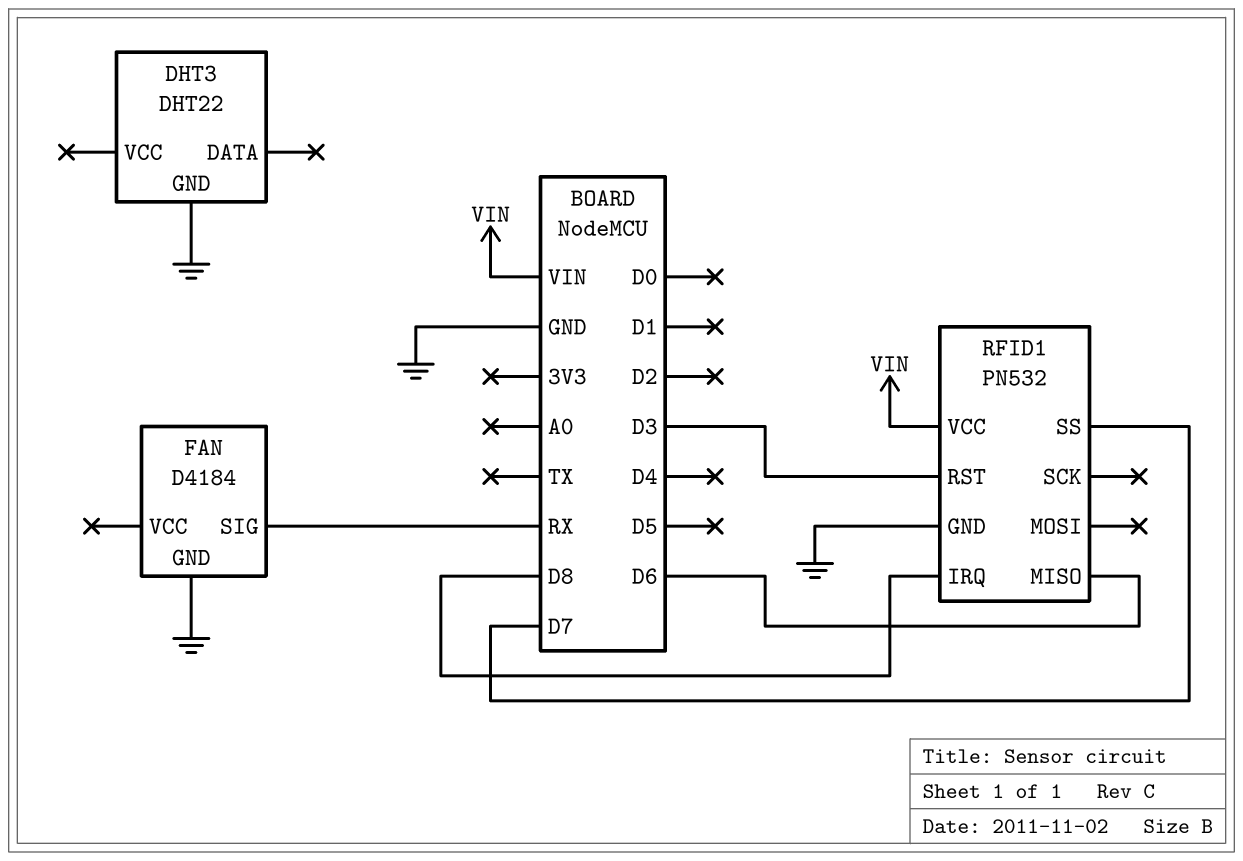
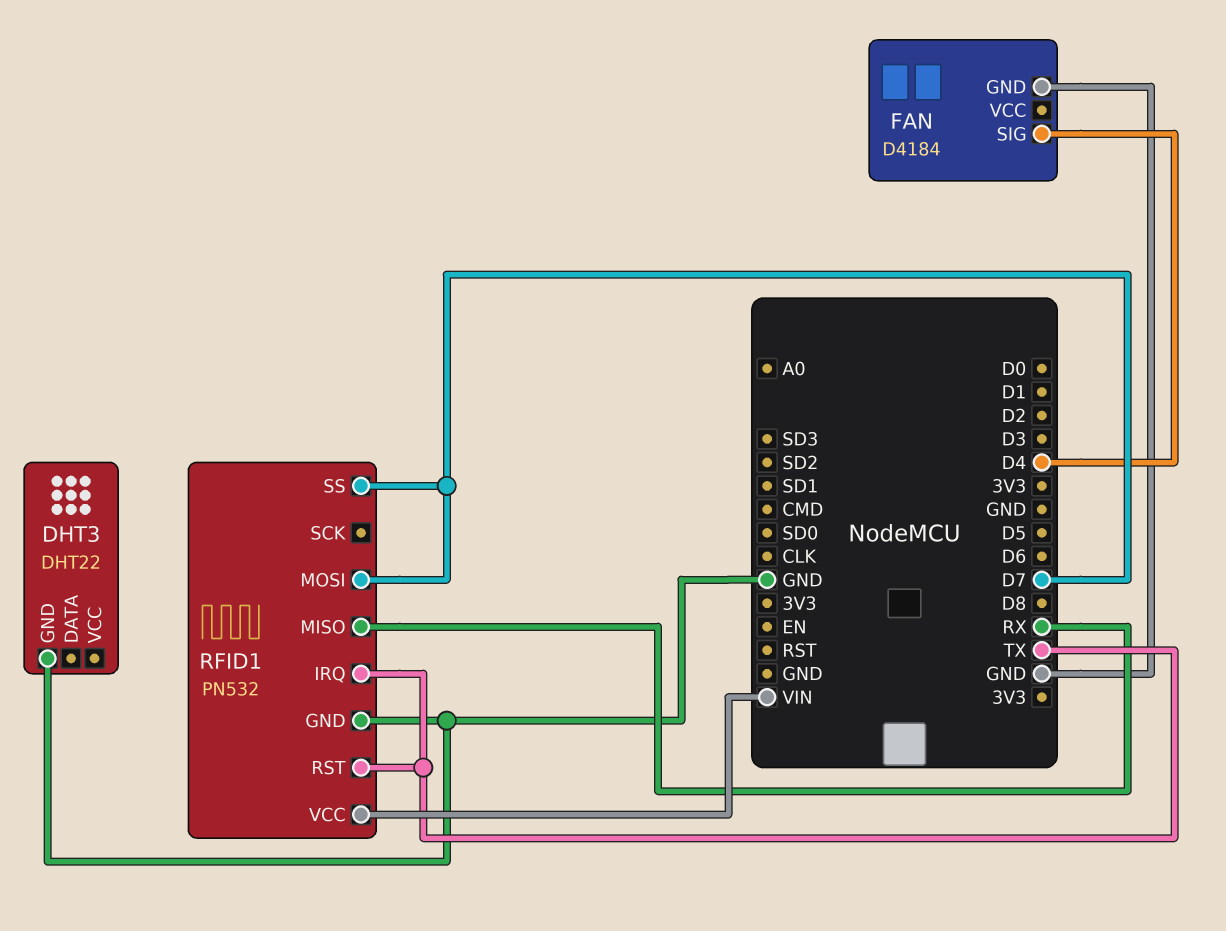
FAN pin SIG: RX -> D4
RFID1 pin IRQ: D8 -> TX
RFID1 pin MISO: D6 -> RX
RFID1 pin MOSI: none -> D7
RFID1 pin RST: D3 -> TX

